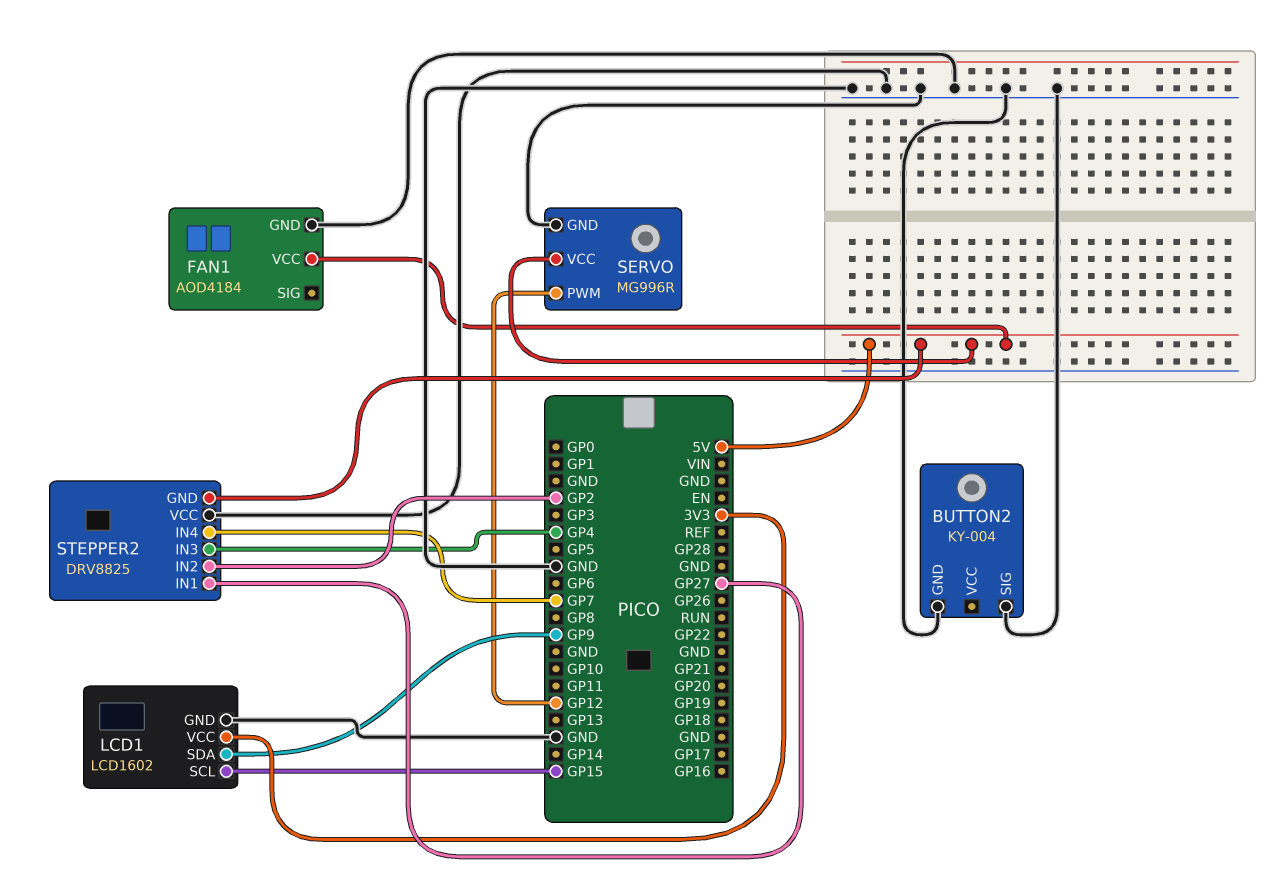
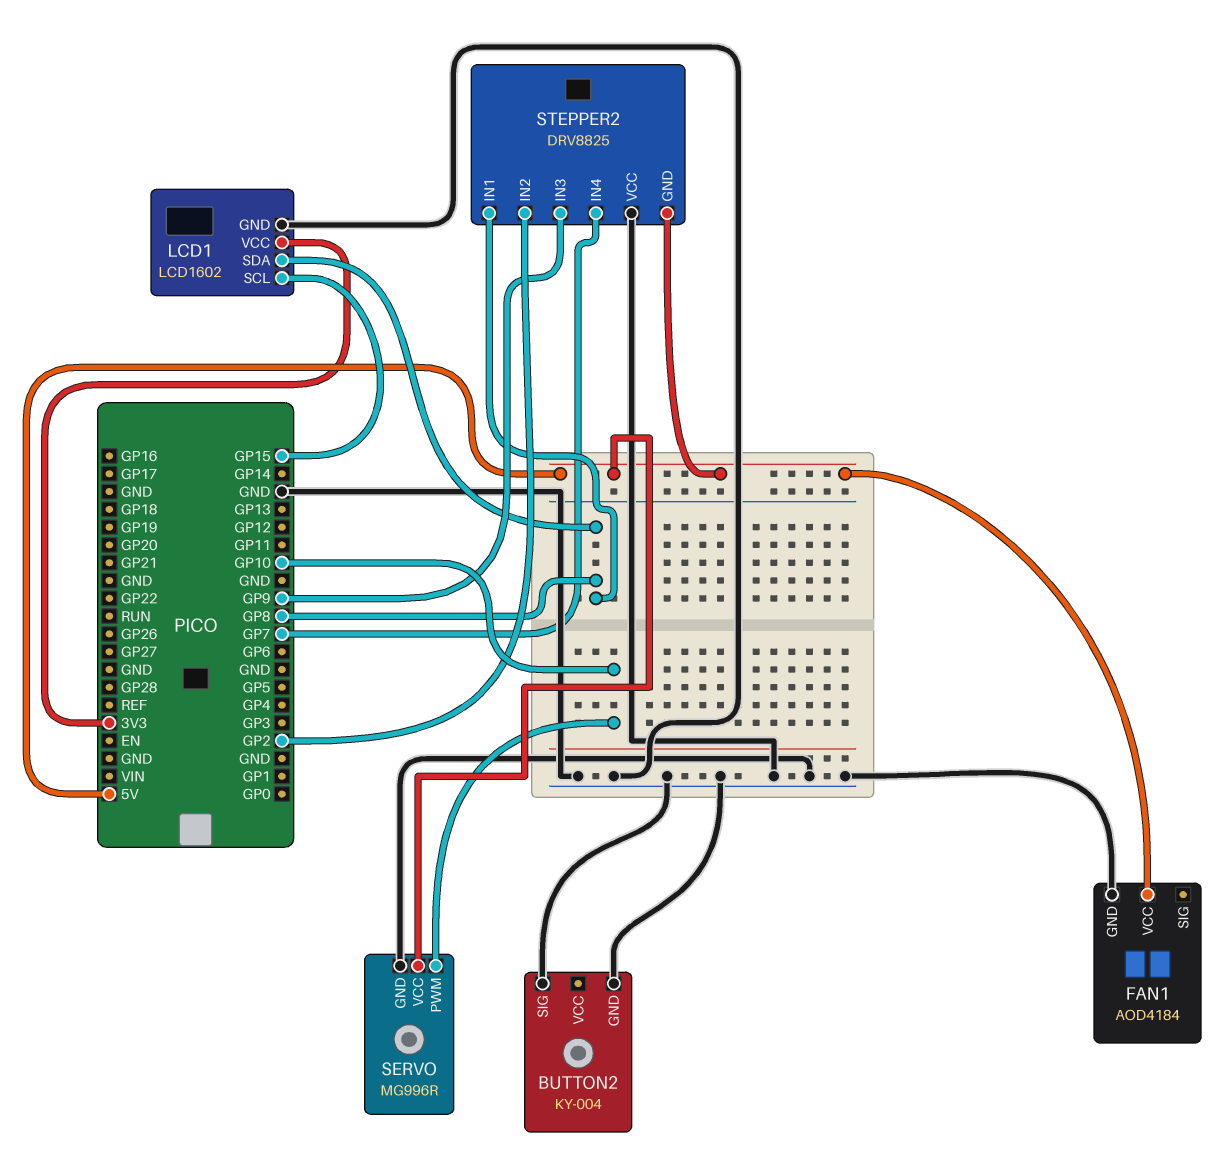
LCD1 pin SDA: GP9 -> GP8
SERVO pin PWM: GP12 -> GP10
STEPPER2 pin IN1: GP27 -> GP8
STEPPER2 pin IN3: GP4 -> GP9

